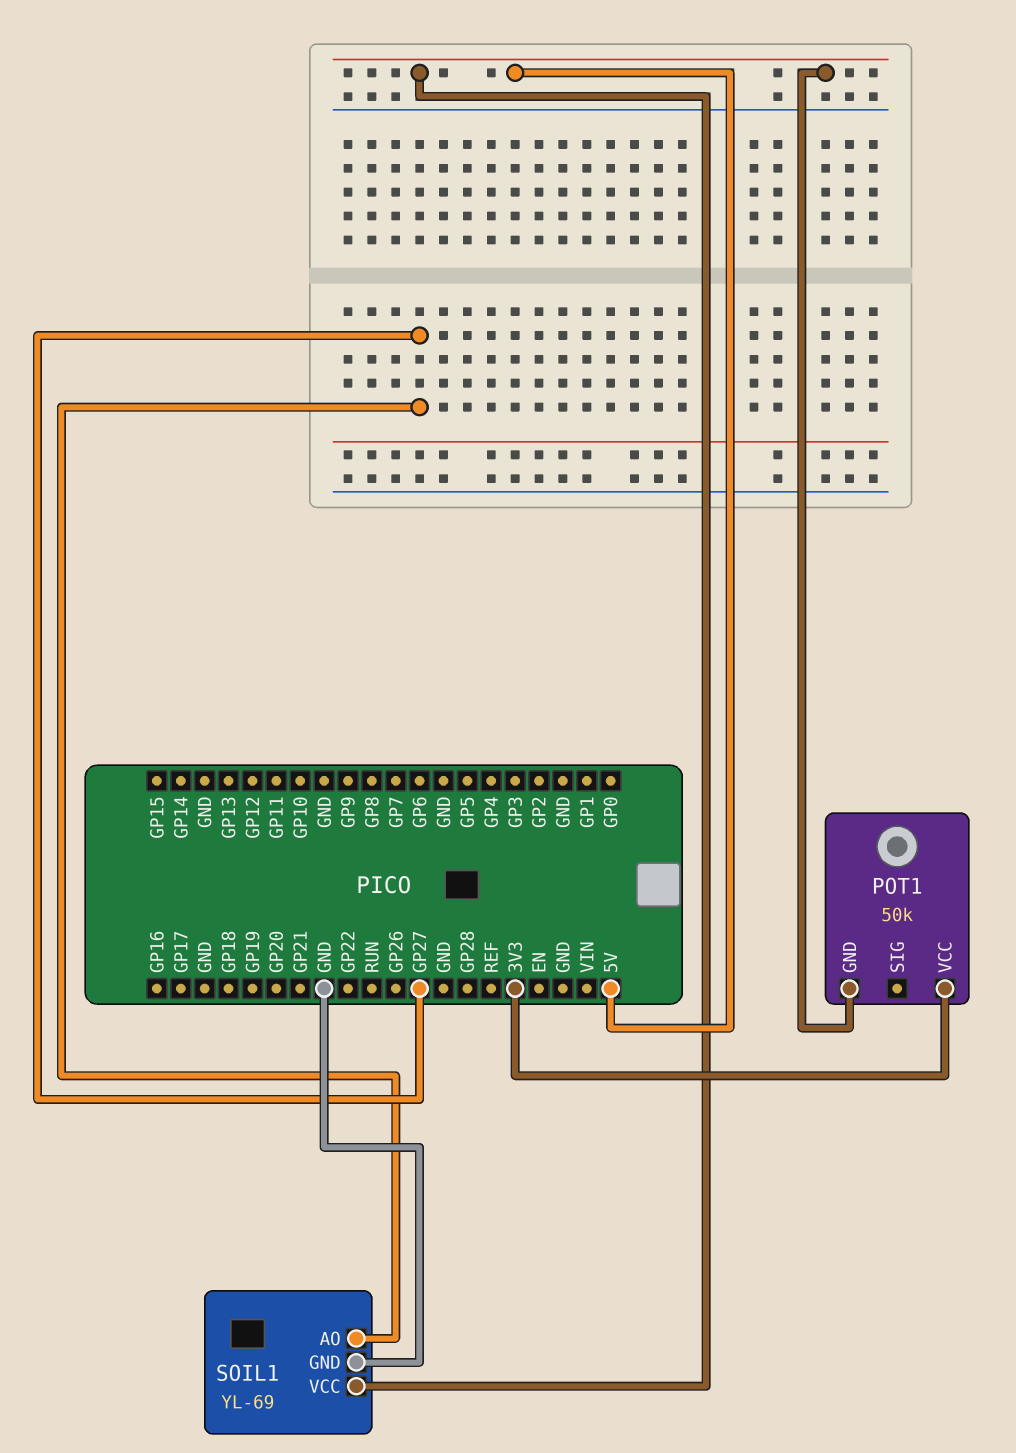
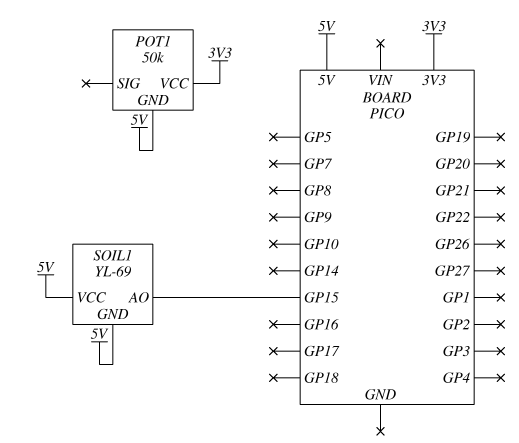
SOIL1 pin AO: GP27 -> GP15
SOIL1 pin GND: GND -> 5V

